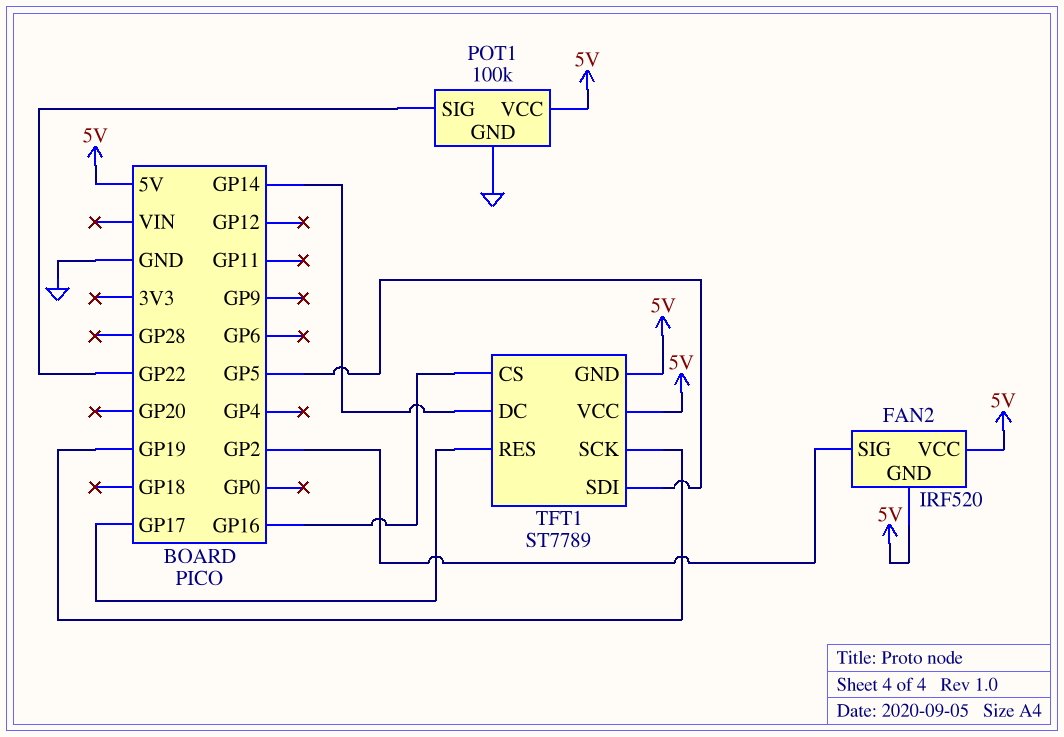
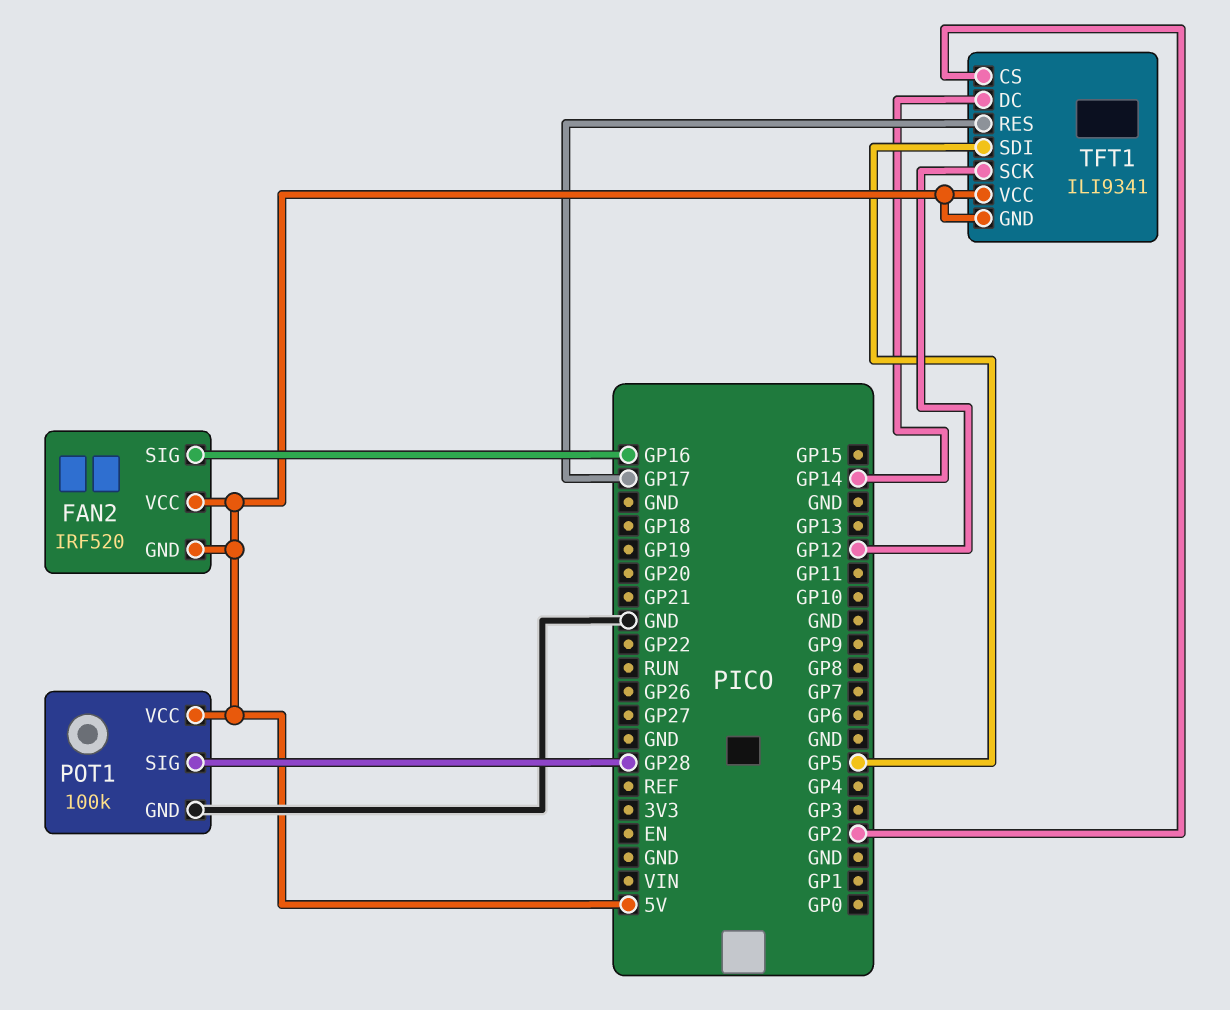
FAN2 pin SIG: GP2 -> GP16
POT1 pin SIG: GP22 -> GP28
TFT1: ST7789 -> ILI9341
TFT1 pin CS: GP16 -> GP2
TFT1 pin SCK: GP19 -> GP12

